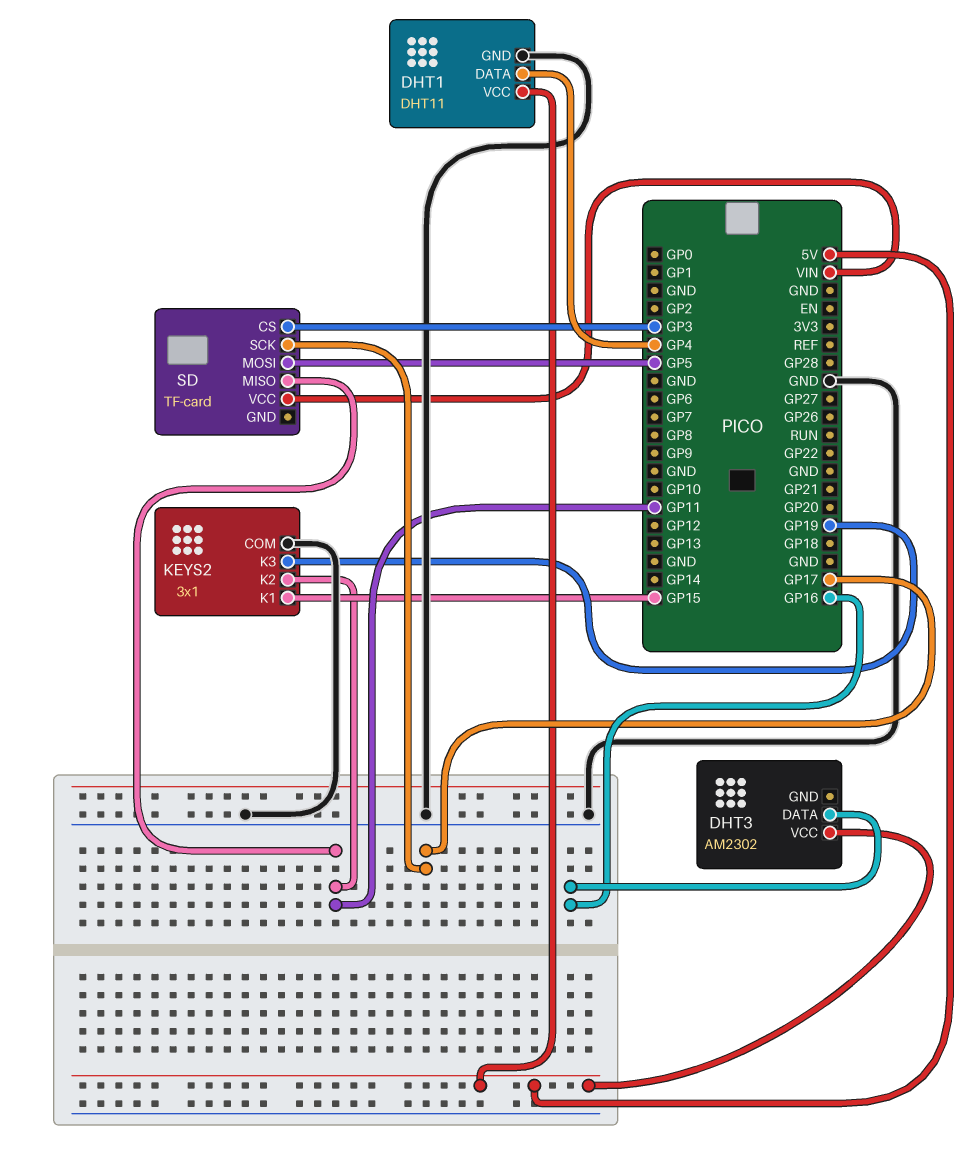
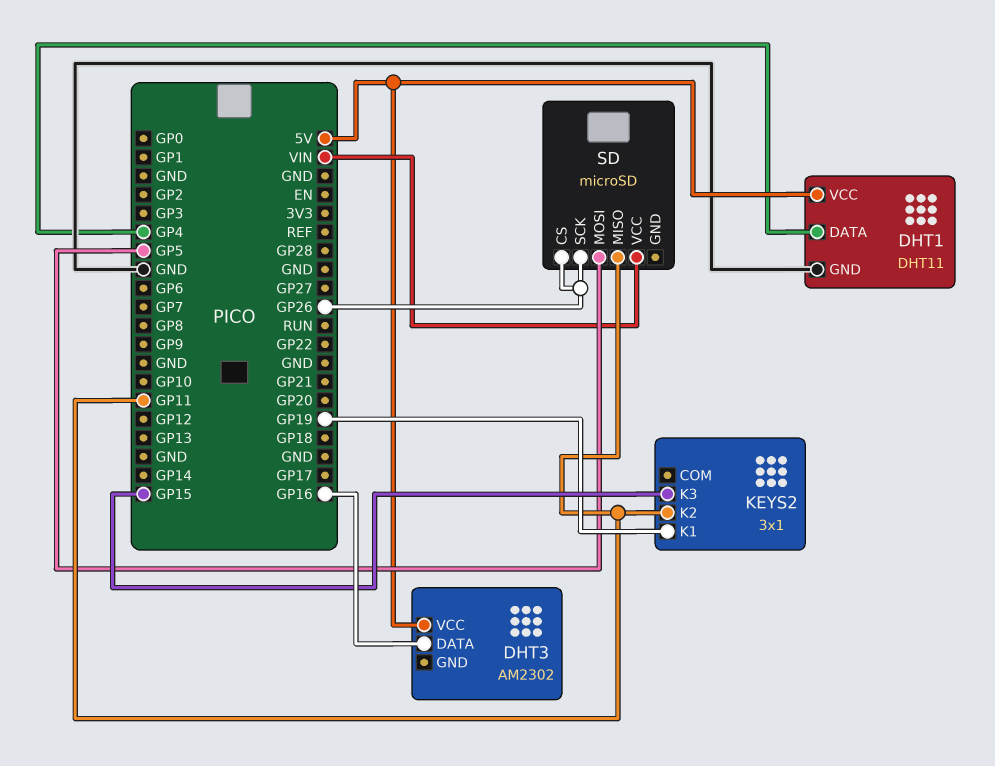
KEYS2 pin COM: GND -> none
KEYS2 pin K1: GP15 -> GP19
KEYS2 pin K3: GP19 -> GP15
SD: TF-card -> microSD
SD pin CS: GP3 -> GP26
SD pin SCK: GP17 -> GP26

